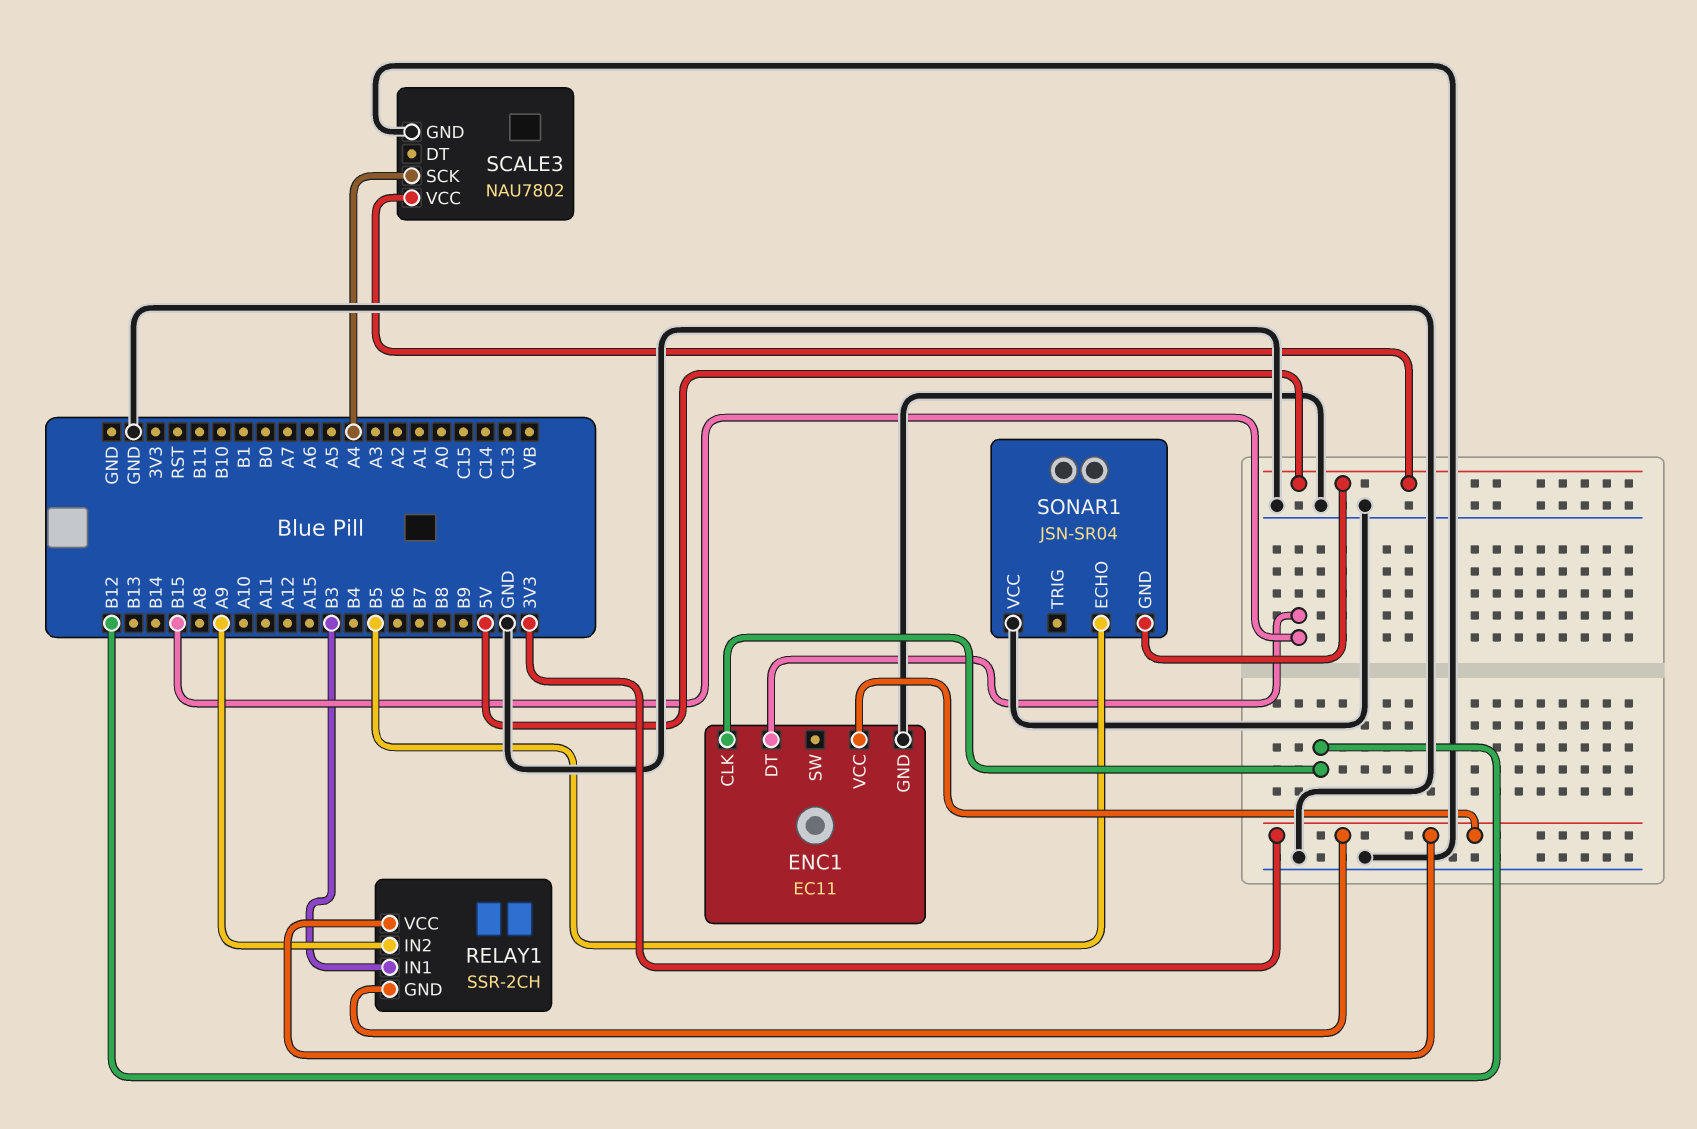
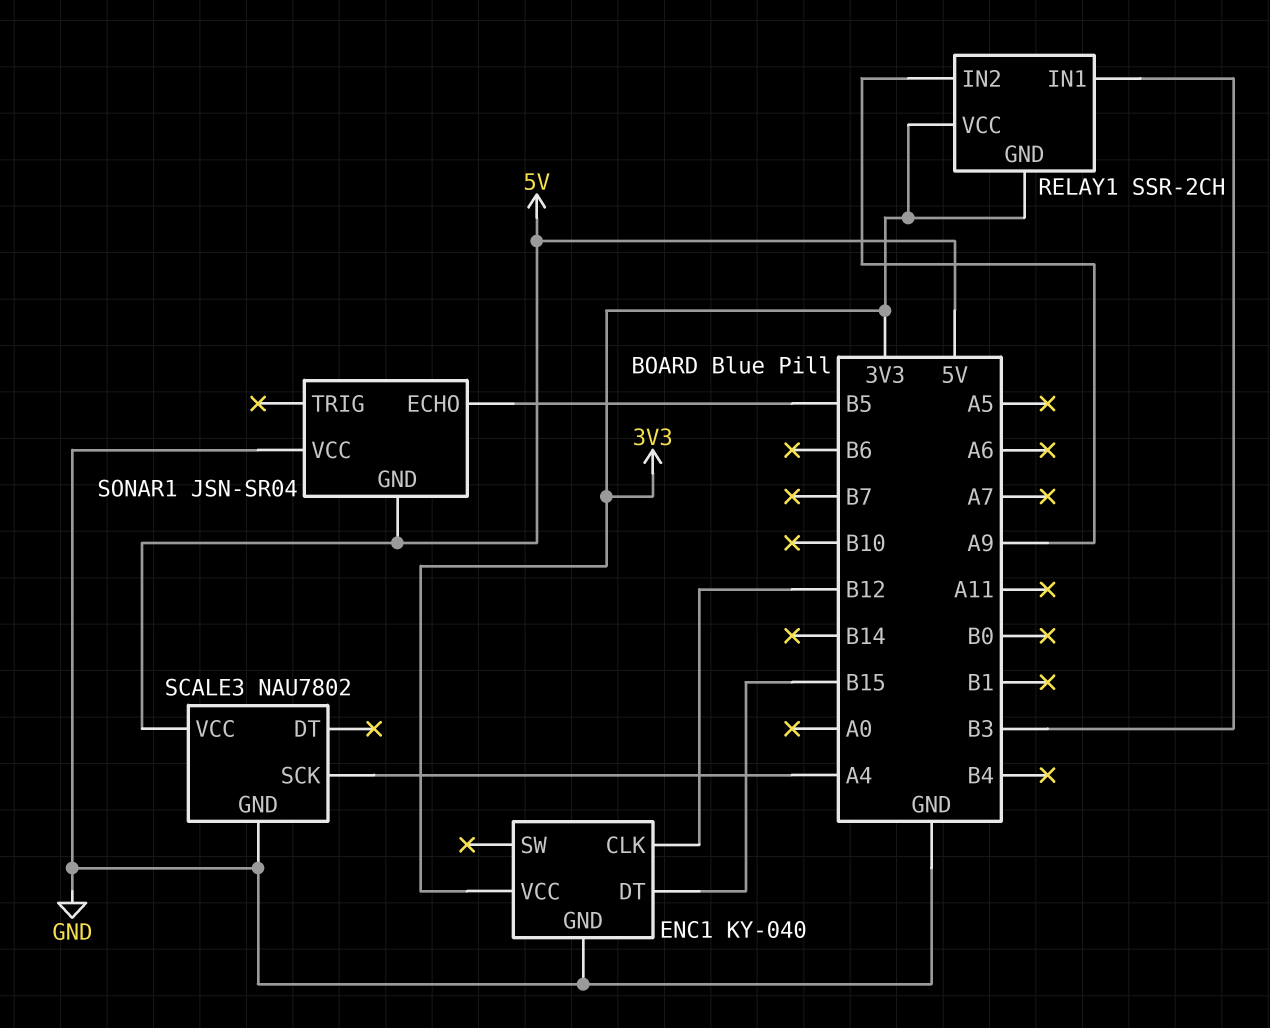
ENC1: EC11 -> KY-040

